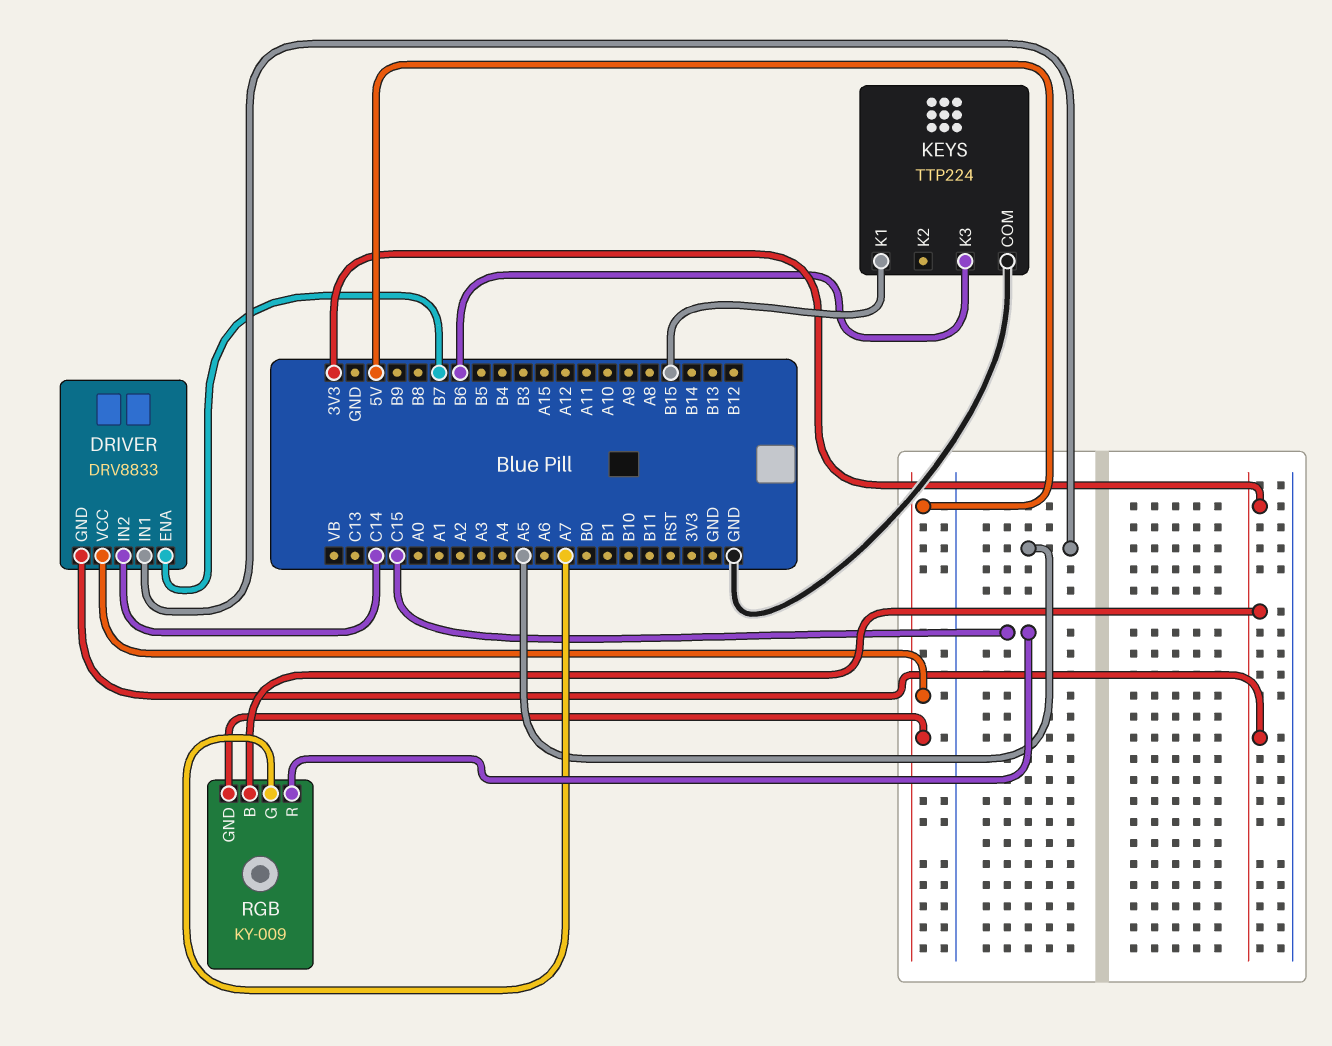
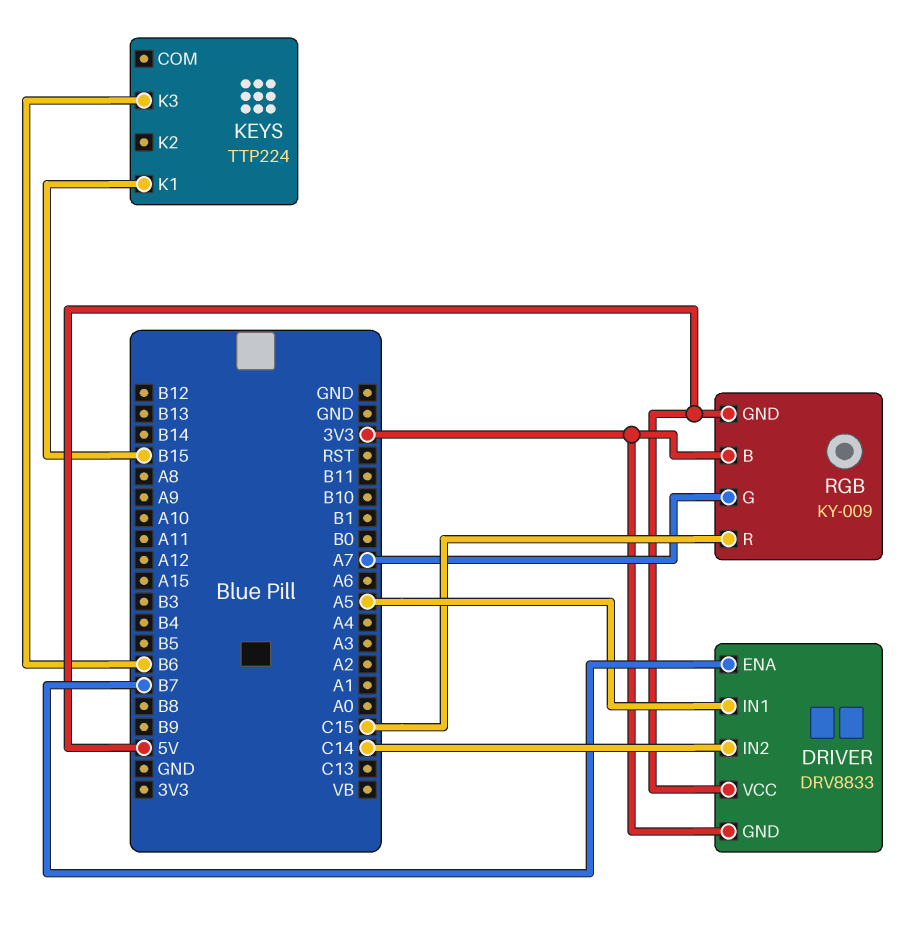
KEYS pin COM: GND -> none

